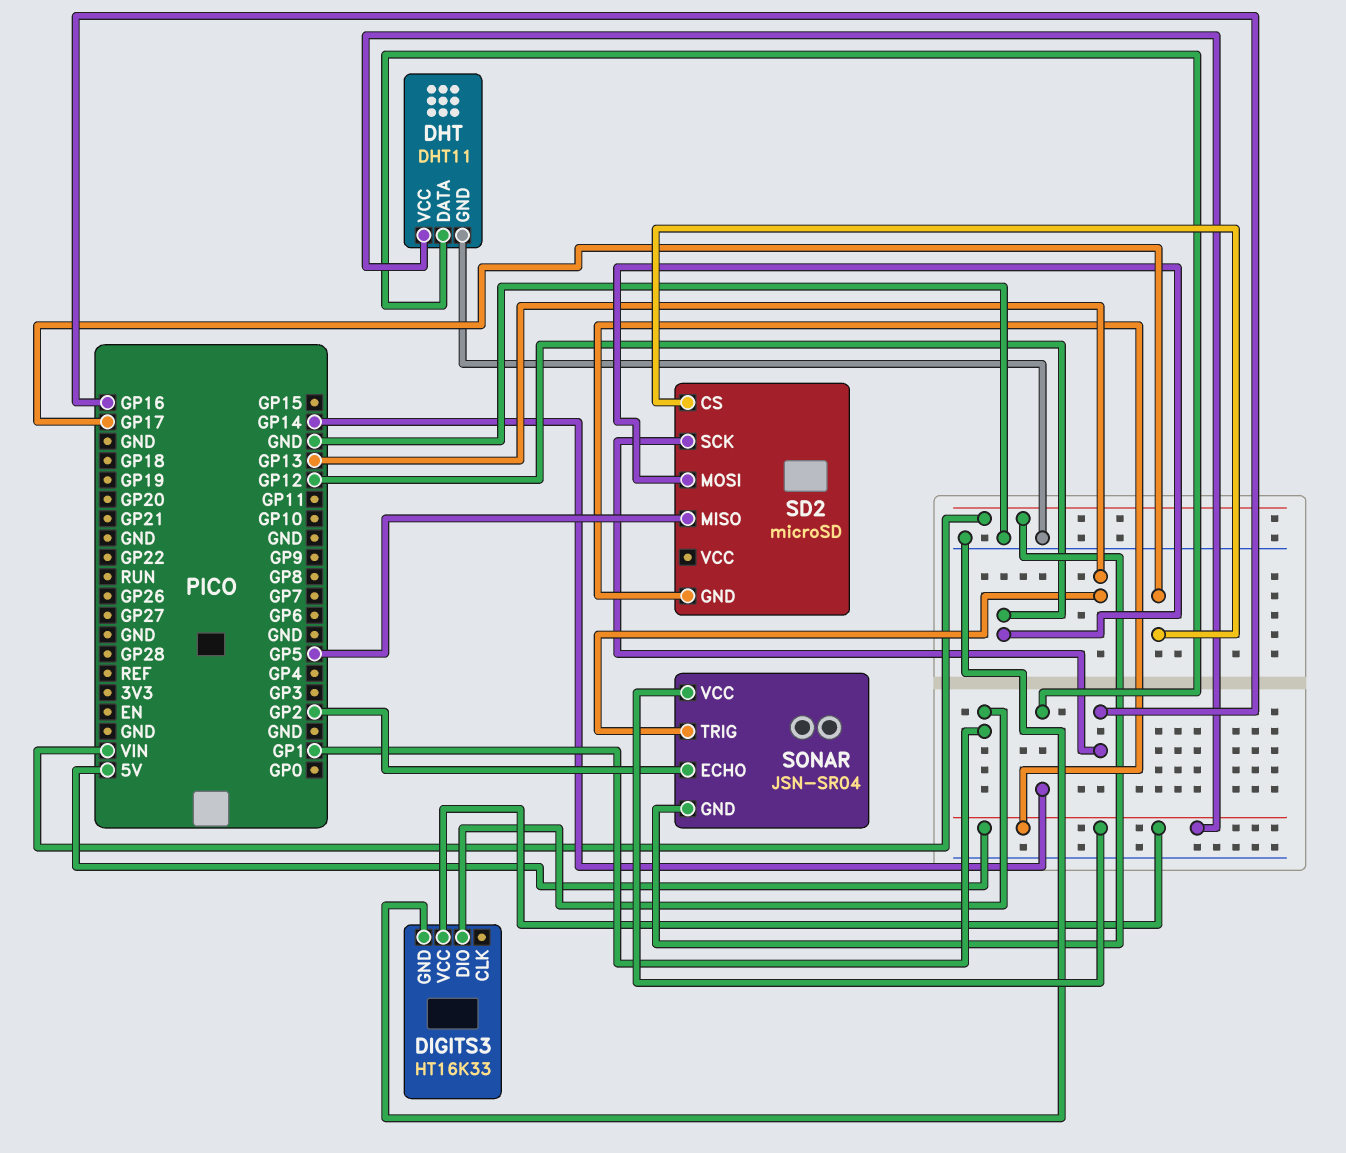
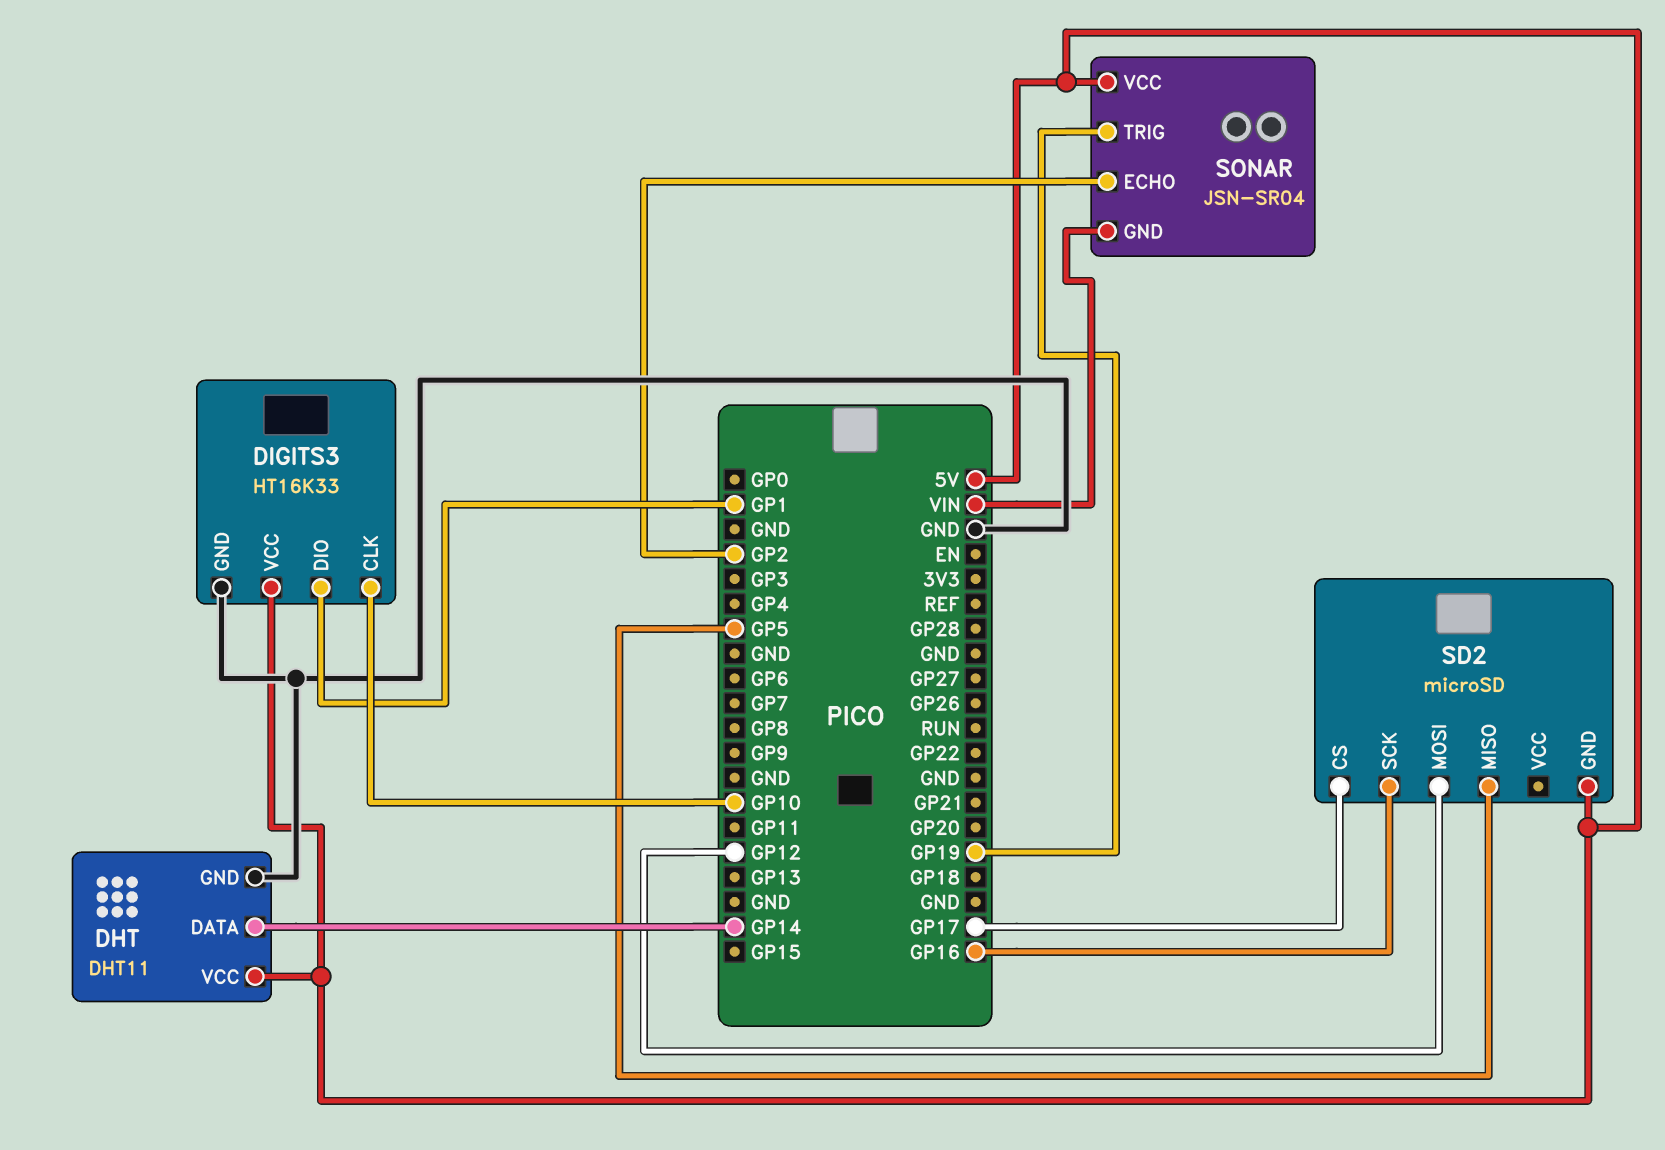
DIGITS3 pin CLK: none -> GP10
SONAR pin TRIG: GP13 -> GP19

